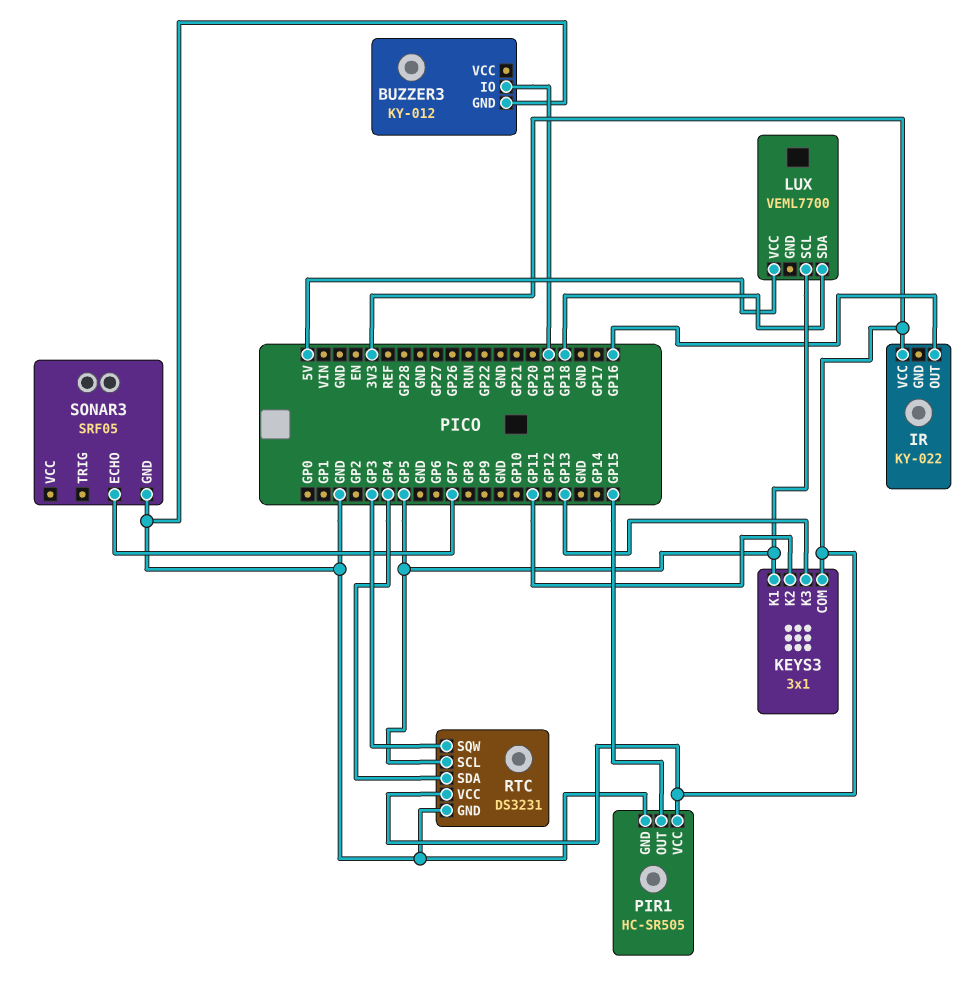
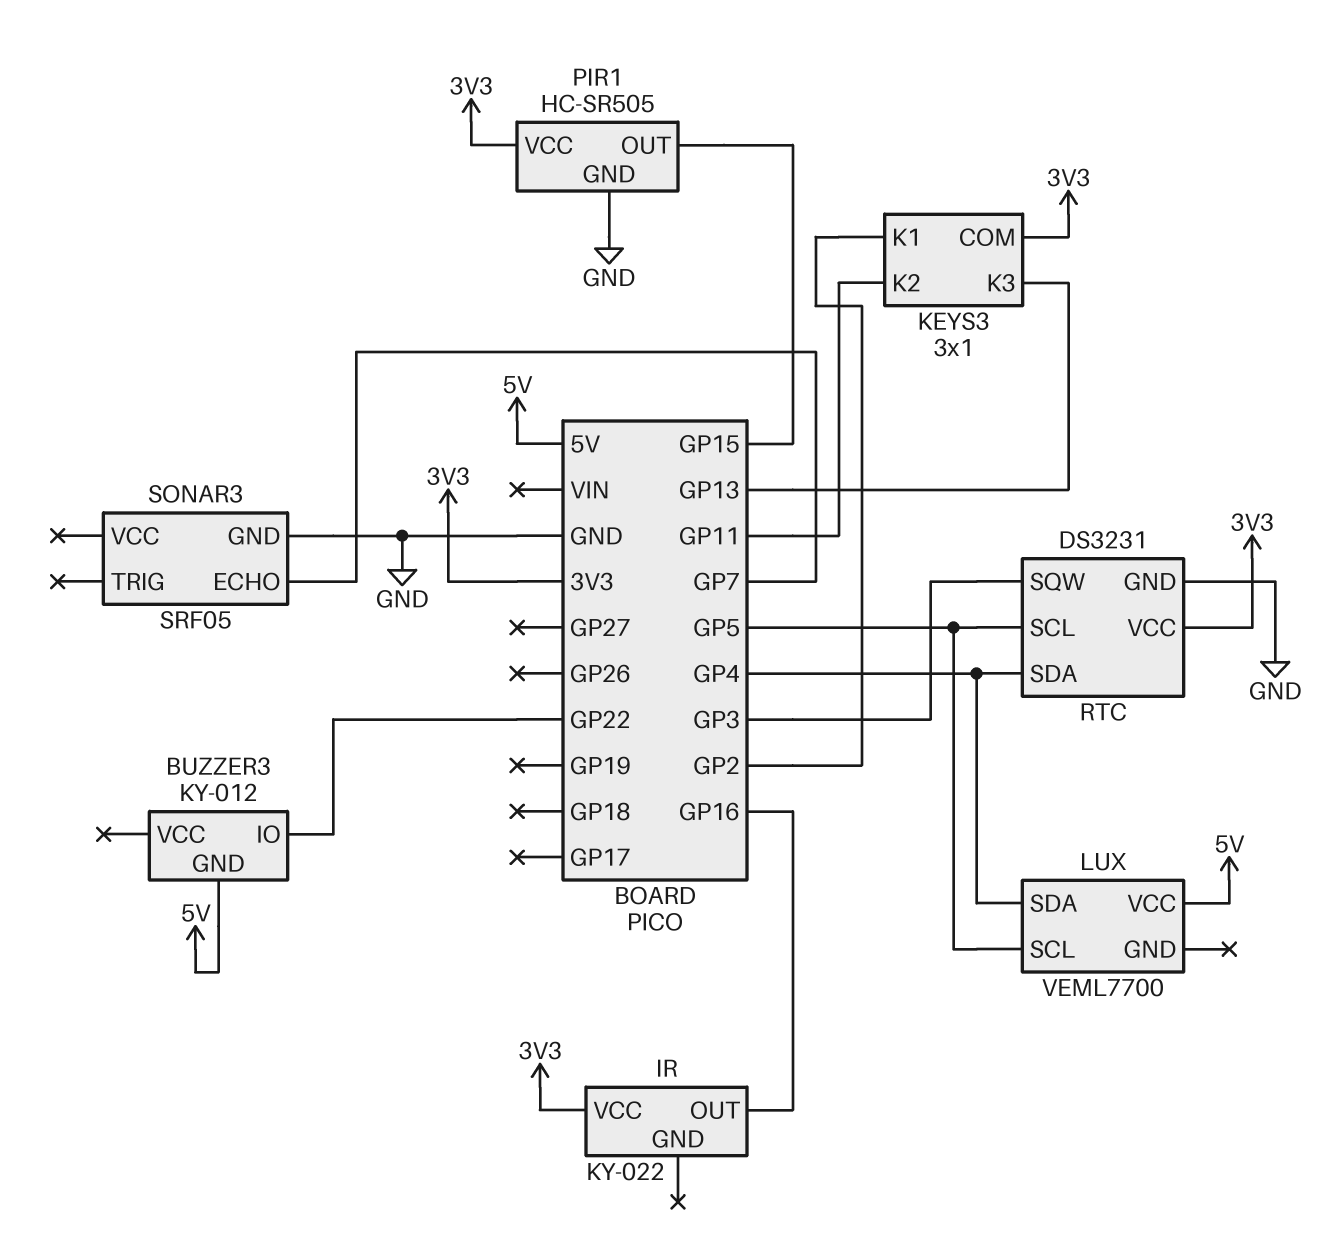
BUZZER3 pin GND: GND -> 5V
BUZZER3 pin IO: GP19 -> GP22
KEYS3 pin K1: GP5 -> GP2
LUX pin SDA: GP18 -> GP4

